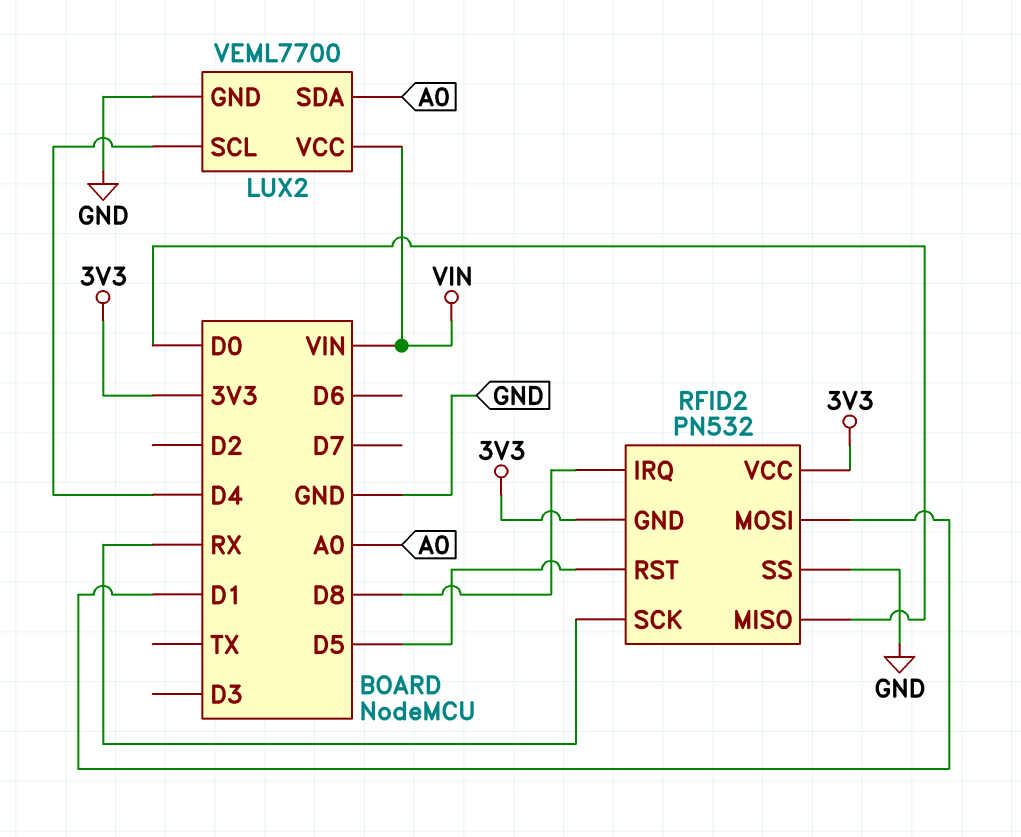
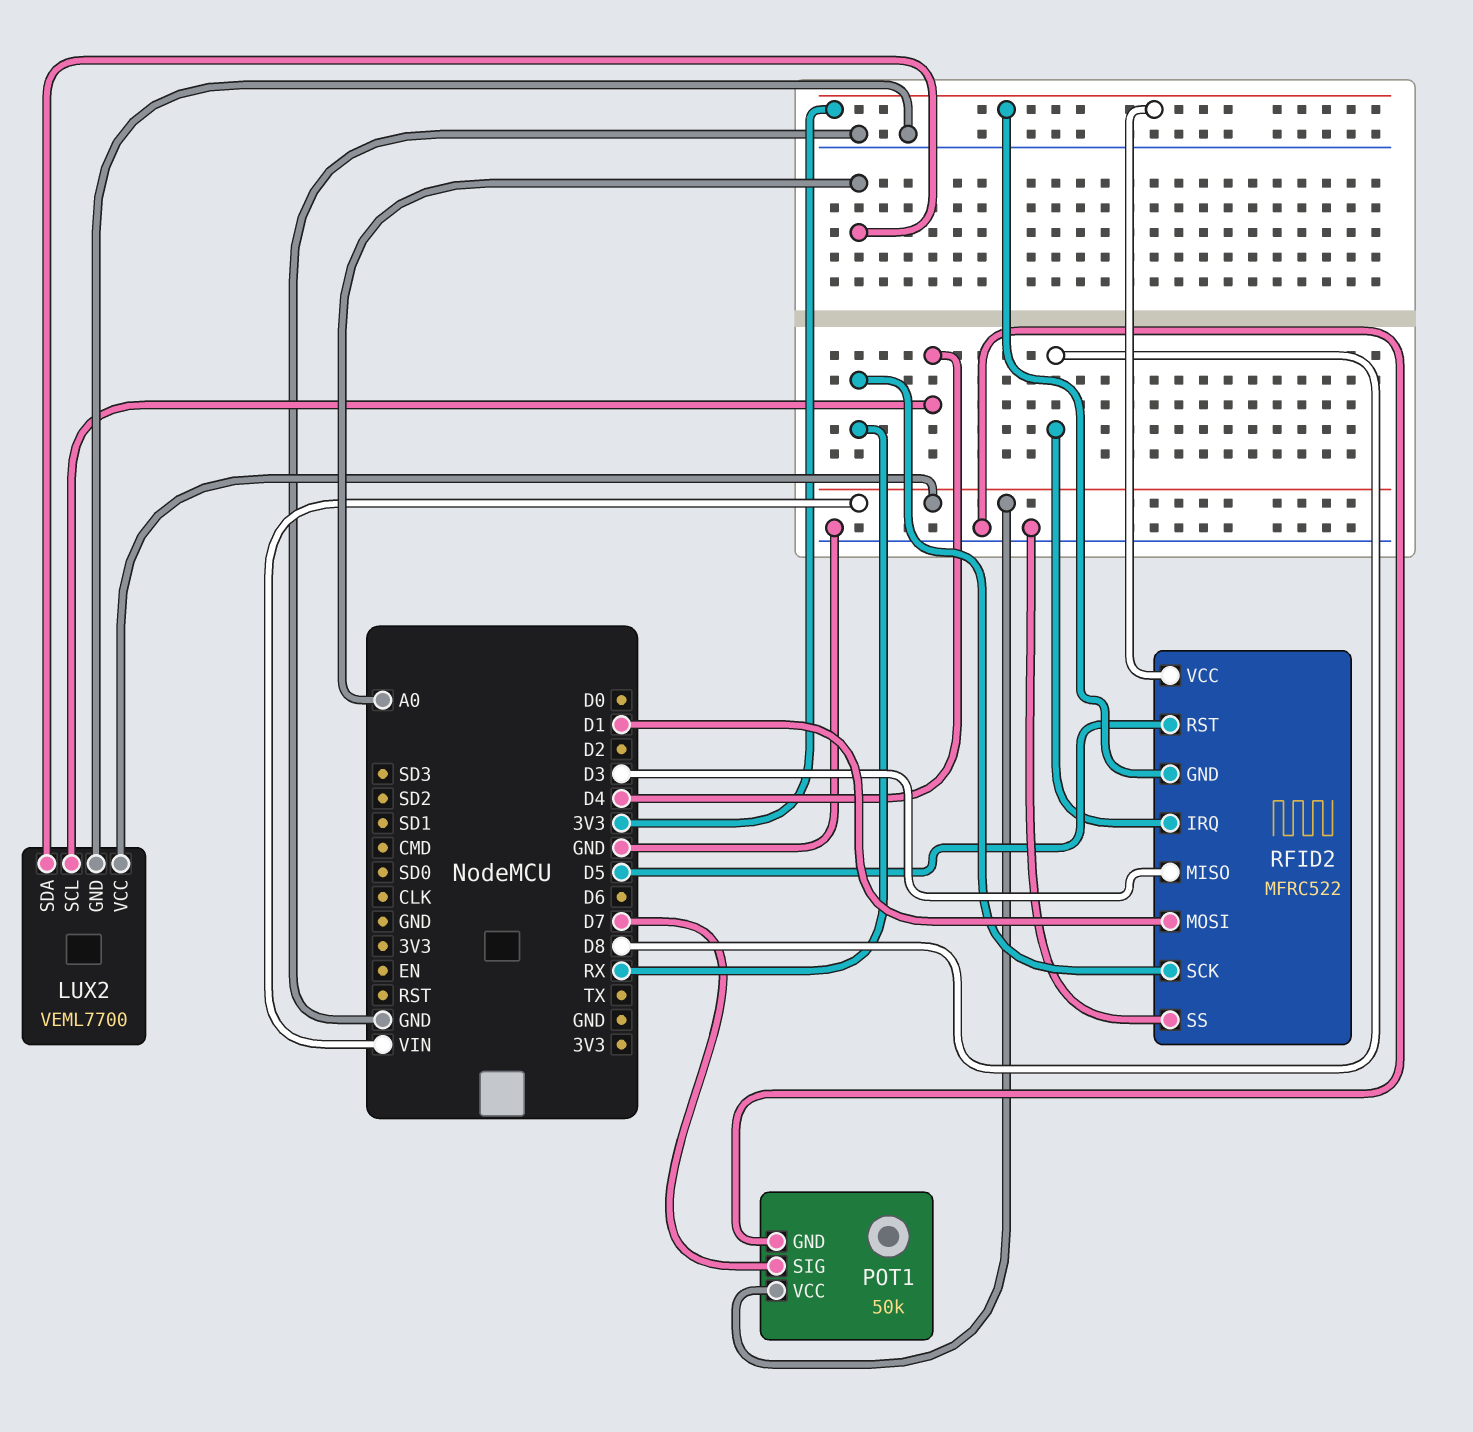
POT1: none -> 50k
POT1 pin GND: none -> GND
POT1 pin SIG: none -> D7
POT1 pin VCC: none -> VIN
RFID2: PN532 -> MFRC522
RFID2 pin MISO: D0 -> D3

